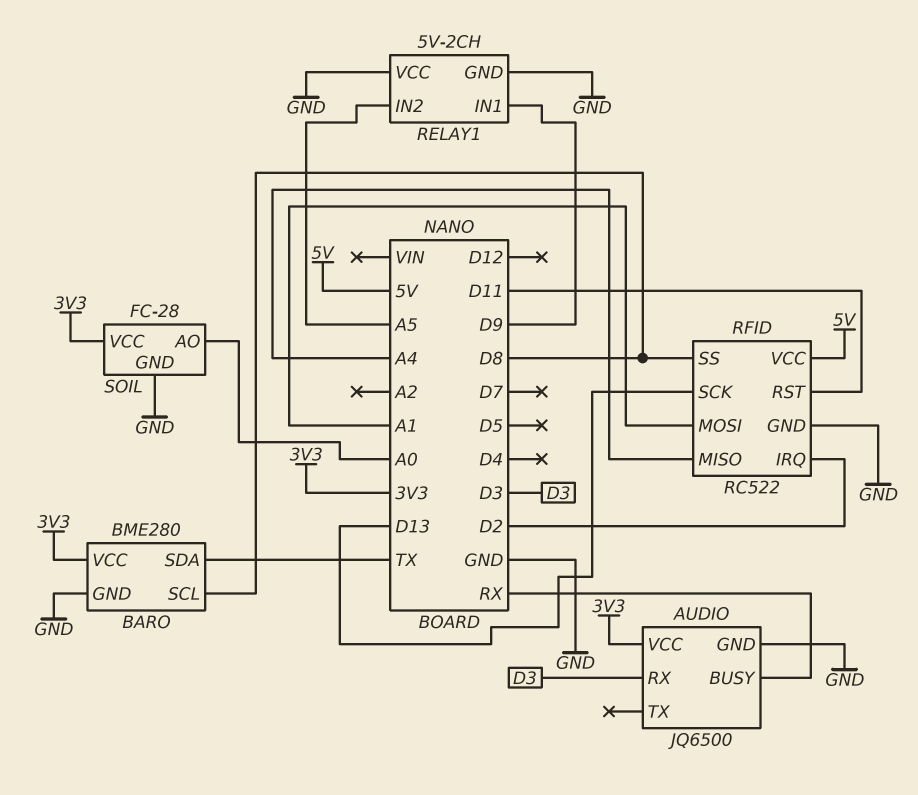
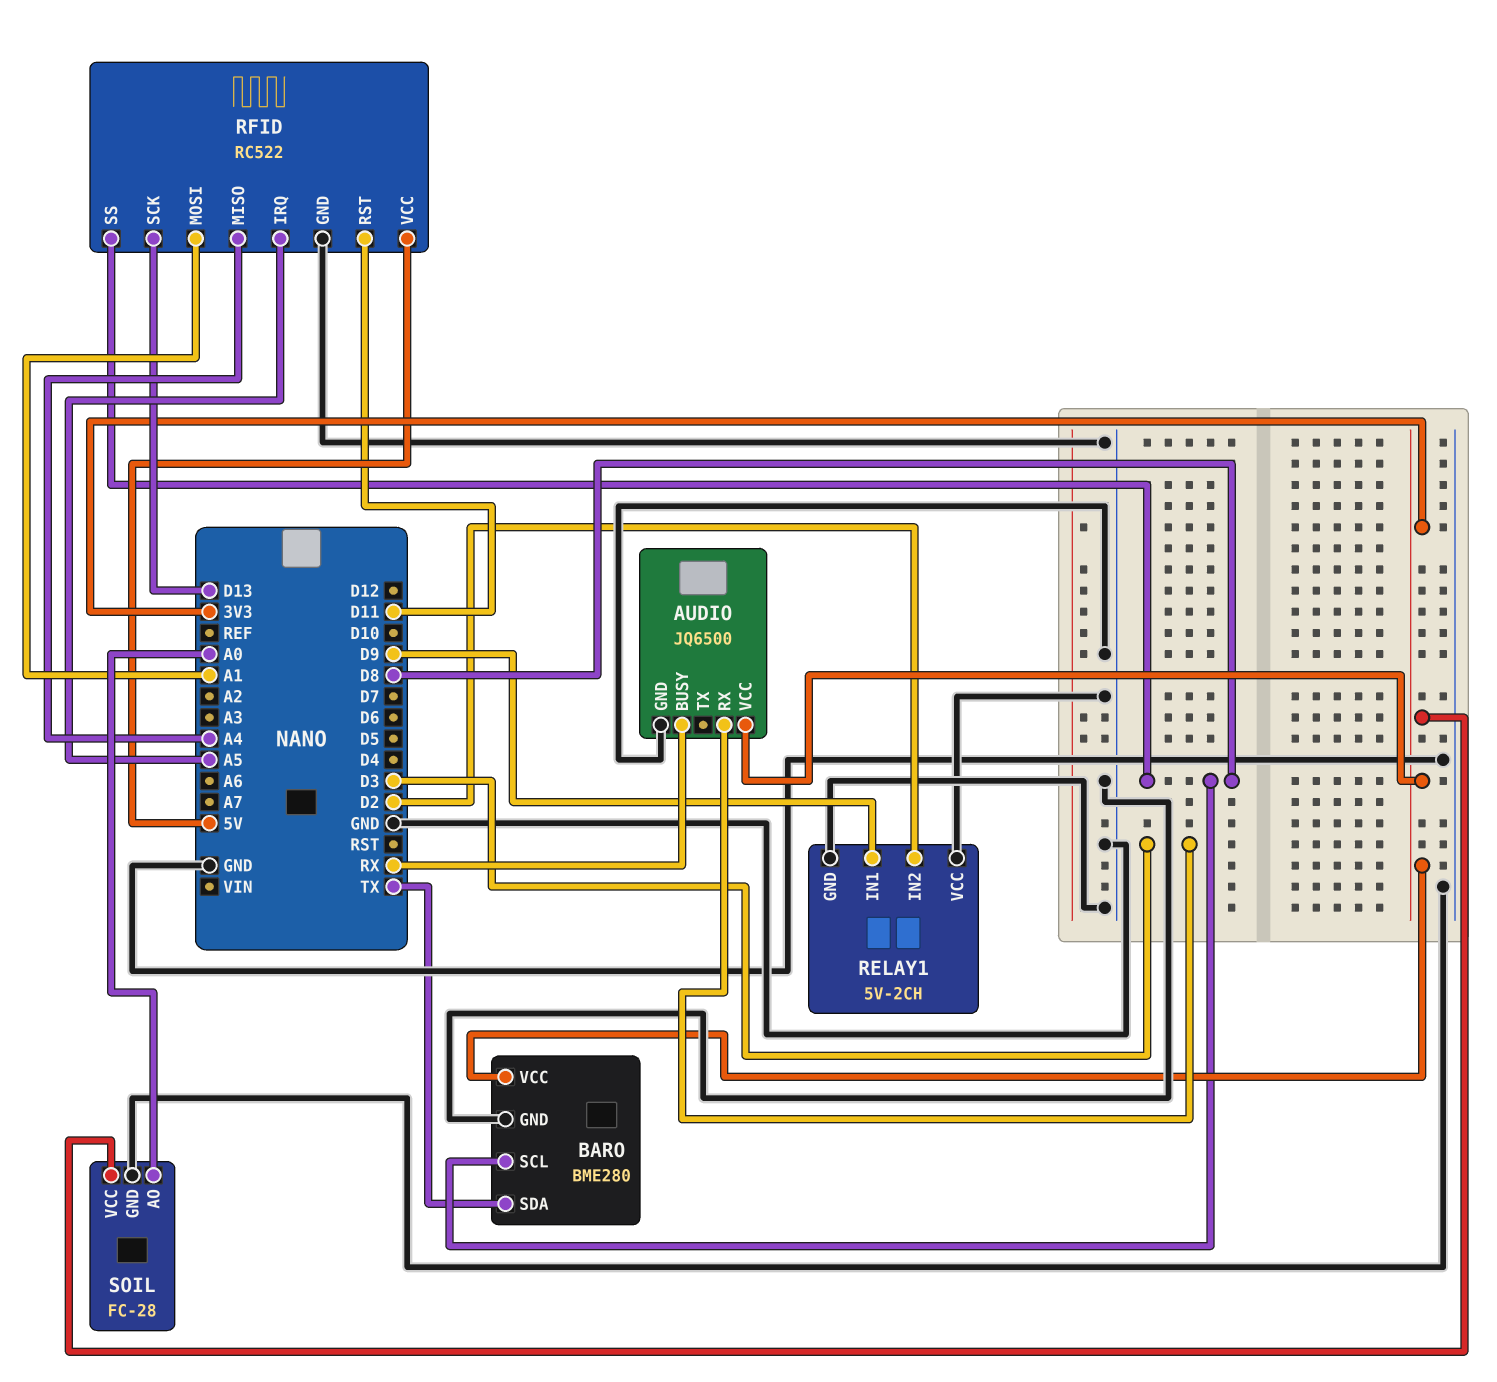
RELAY1 pin IN2: A5 -> D2
RFID pin IRQ: D2 -> A5

